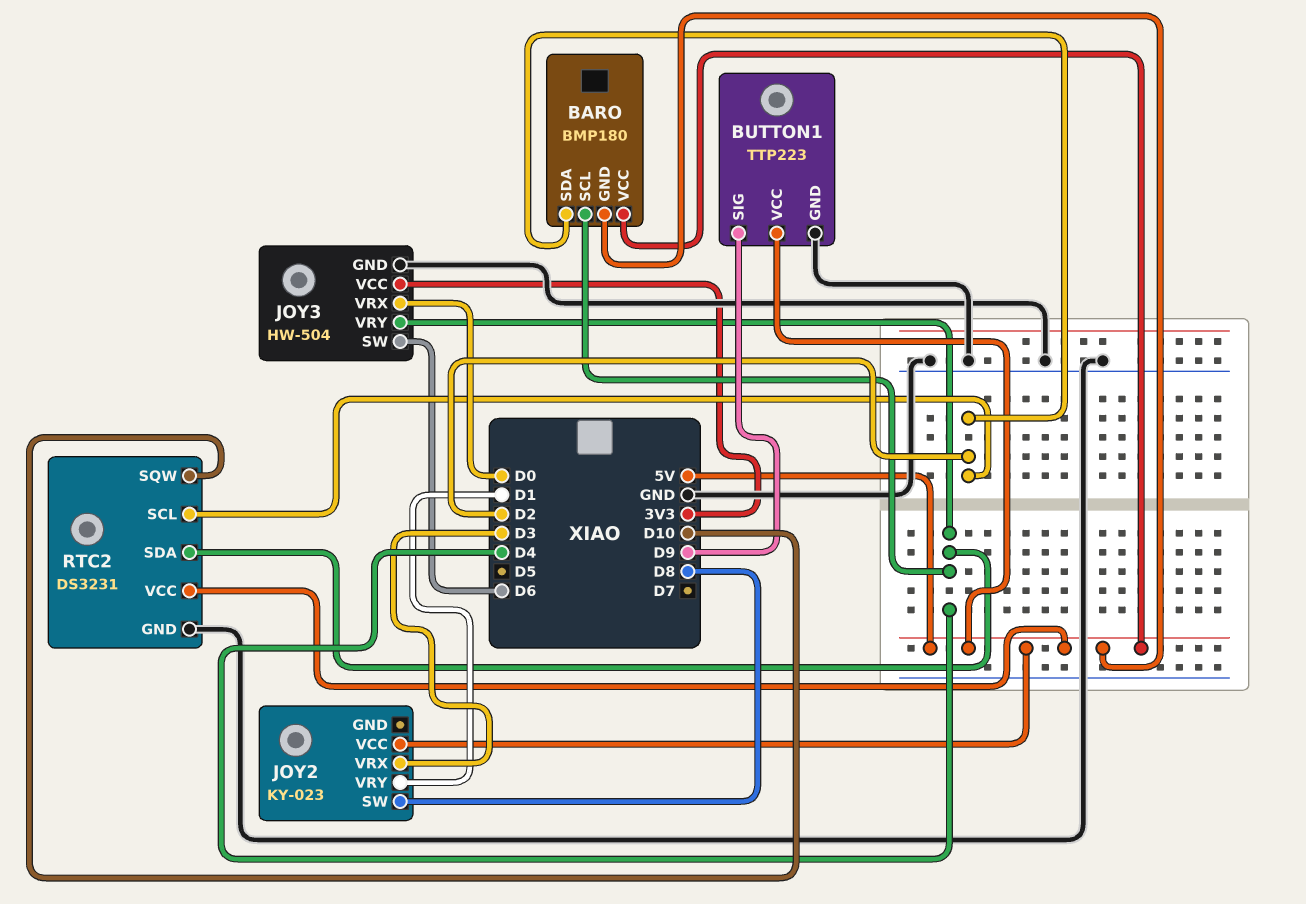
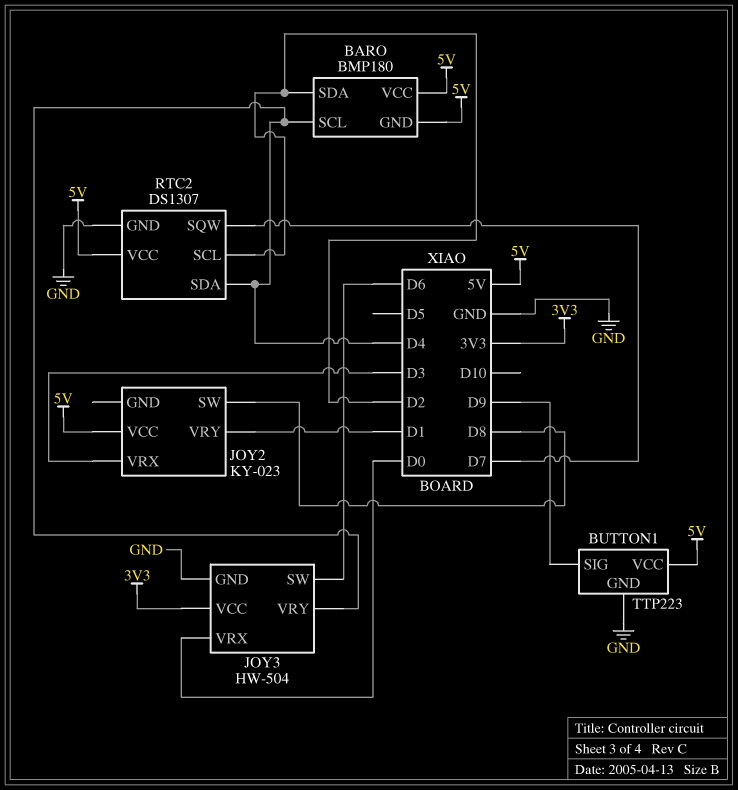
RTC2: DS3231 -> DS1307
RTC2 pin SQW: D10 -> D7

